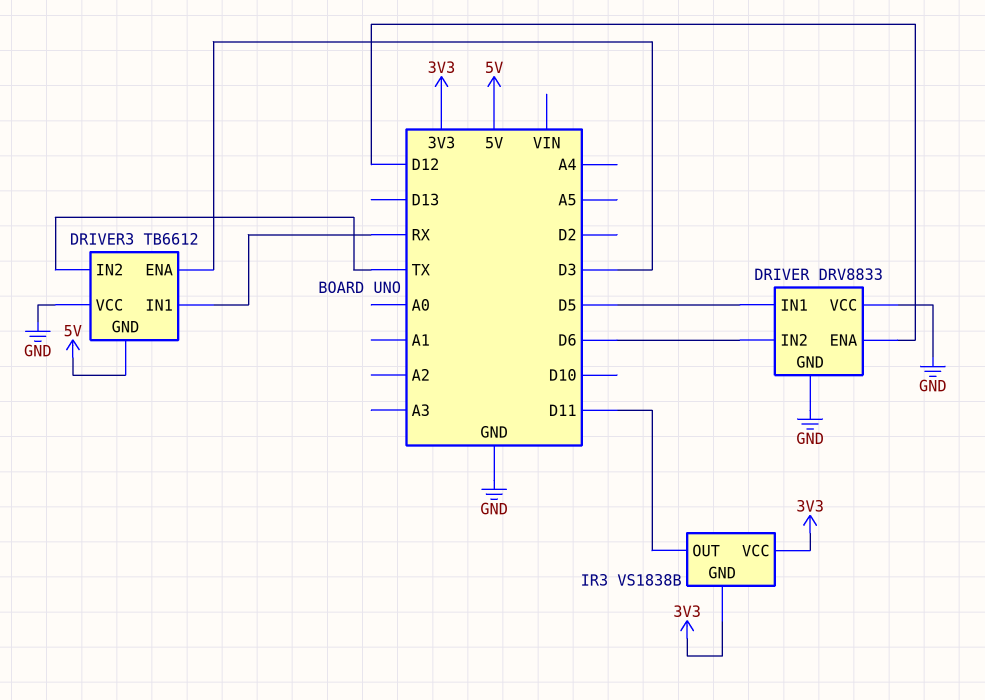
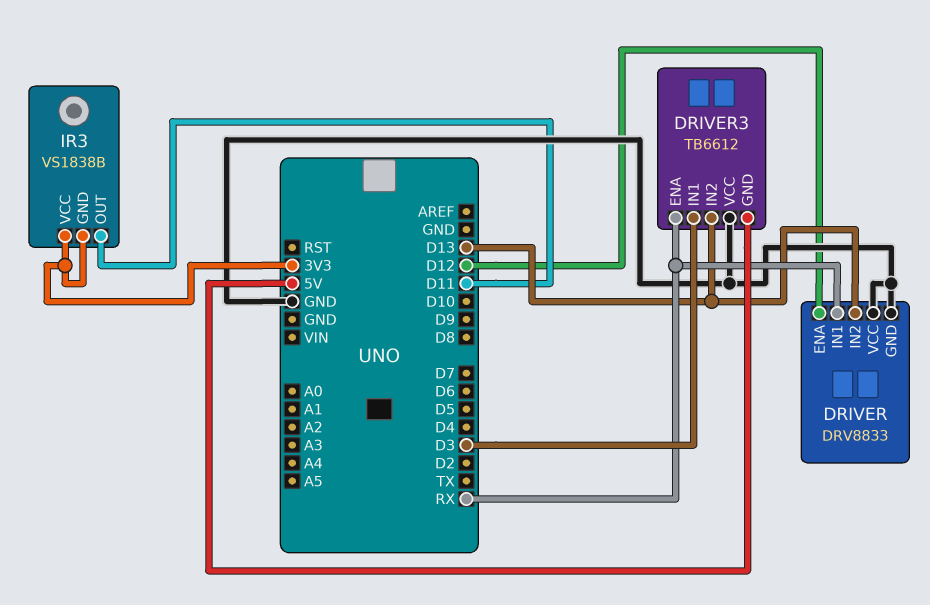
DRIVER pin IN1: D5 -> RX
DRIVER pin IN2: D6 -> D13
DRIVER3 pin ENA: D3 -> RX
DRIVER3 pin IN1: RX -> D3
DRIVER3 pin IN2: TX -> D13

